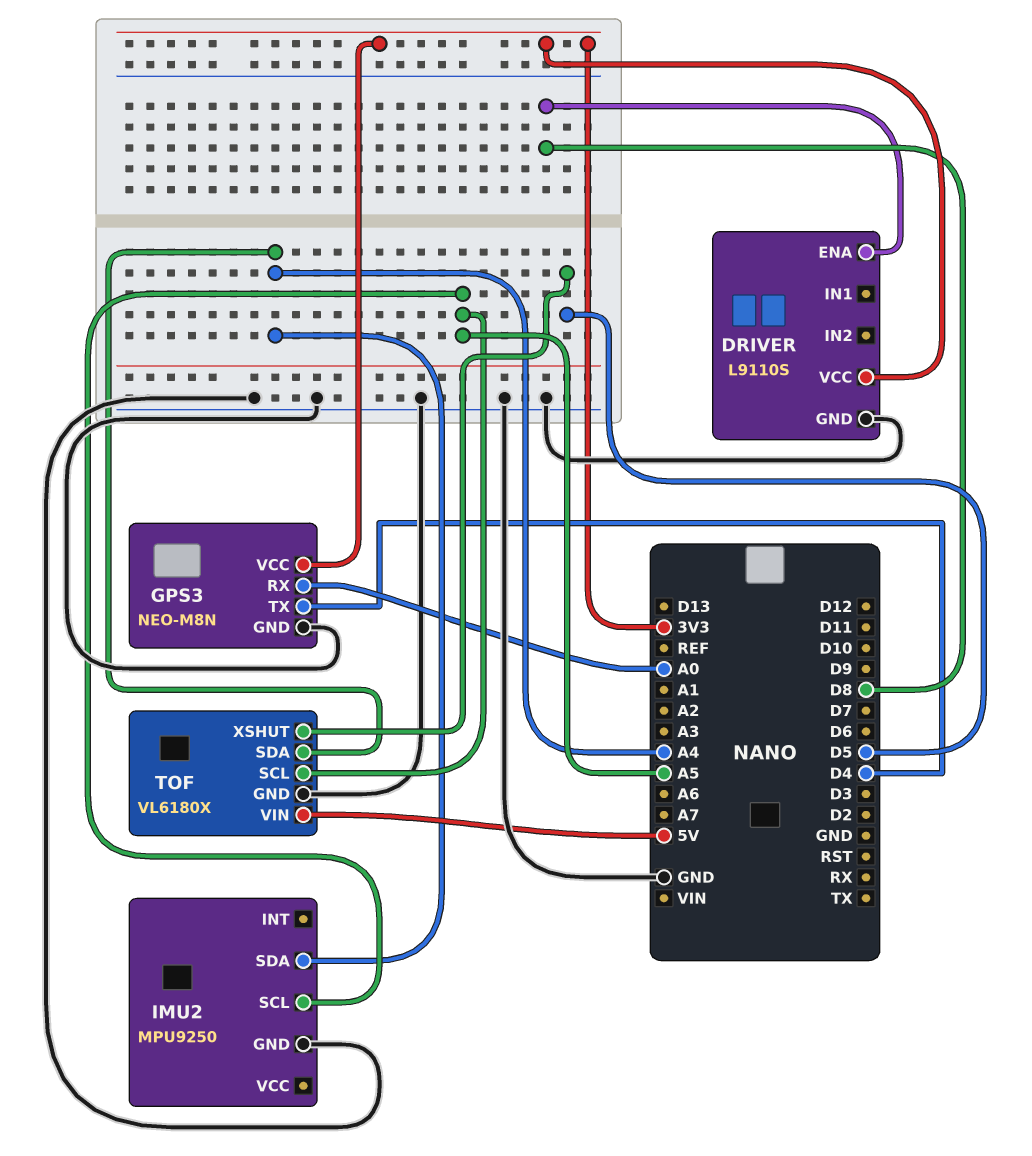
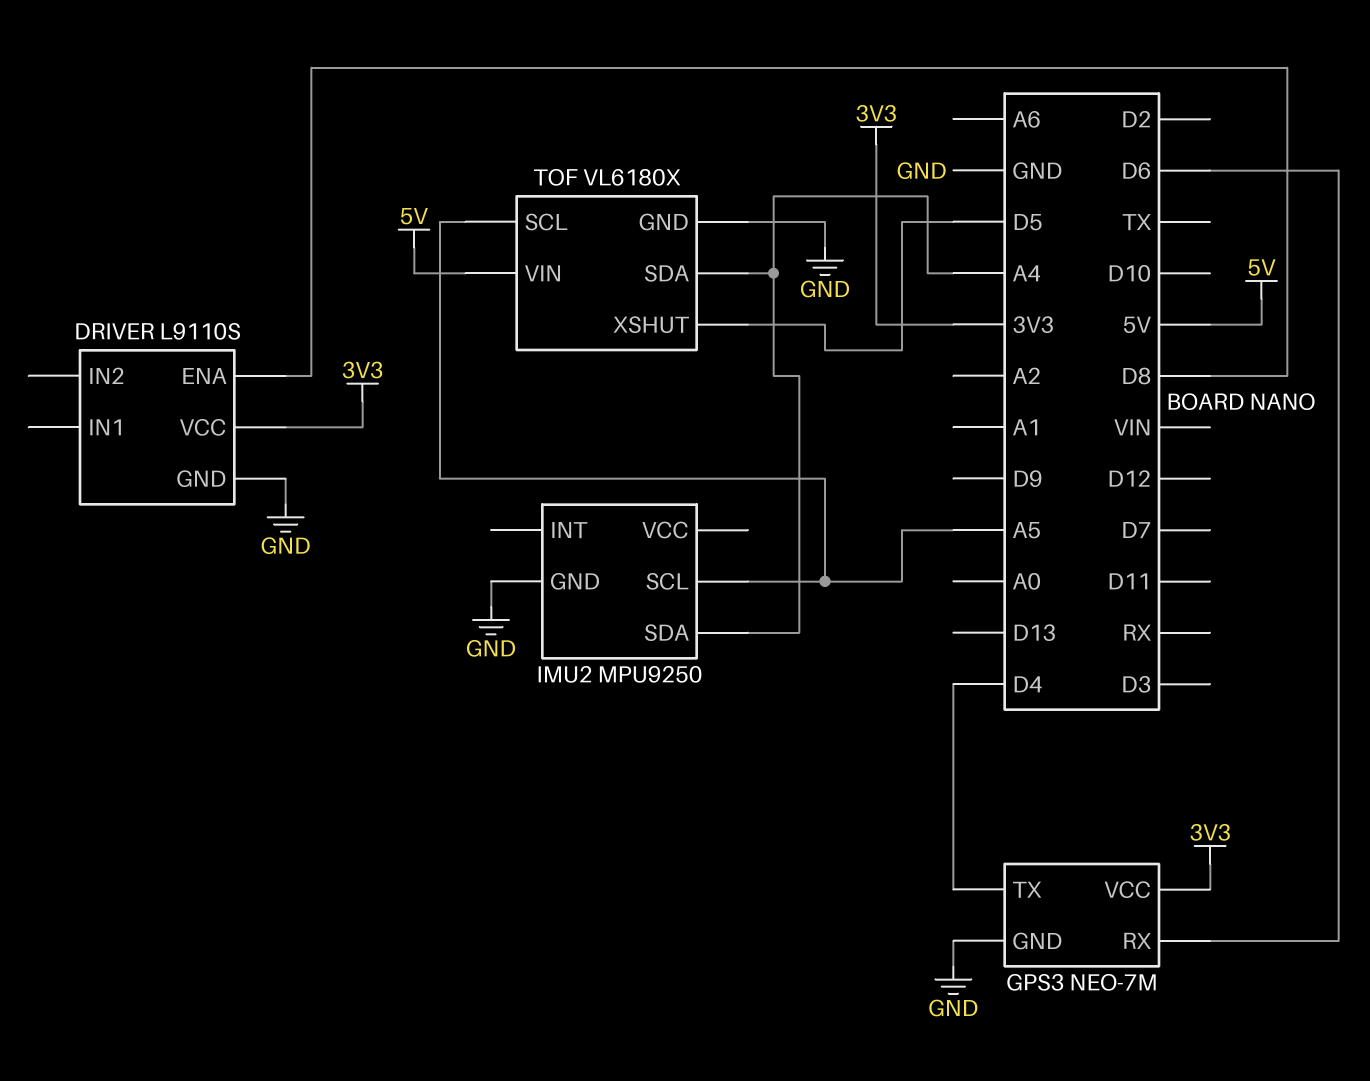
GPS3: NEO-M8N -> NEO-7M
GPS3 pin RX: A0 -> D6

